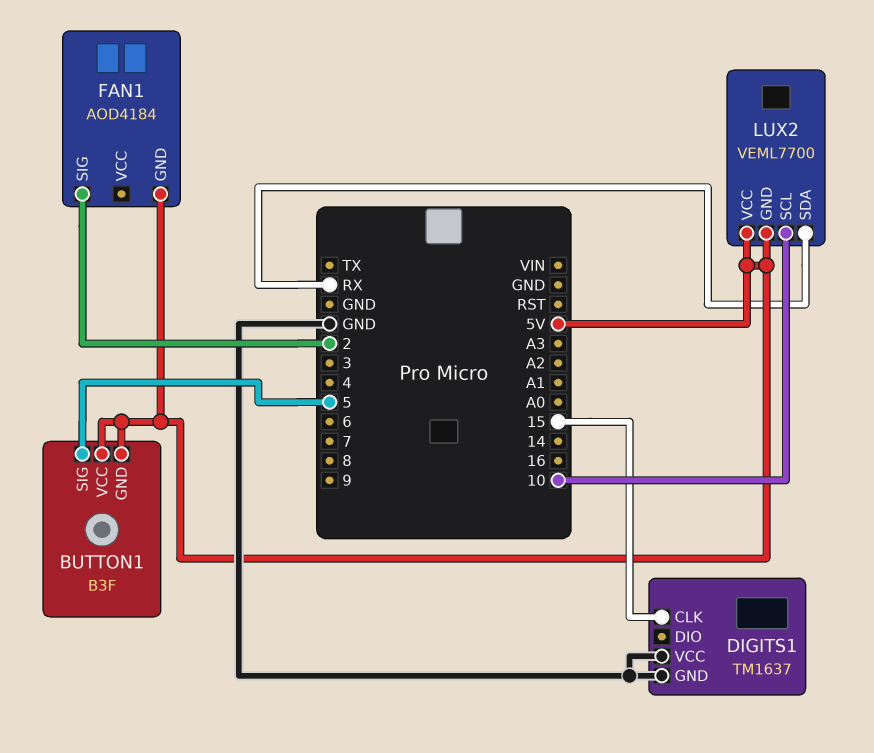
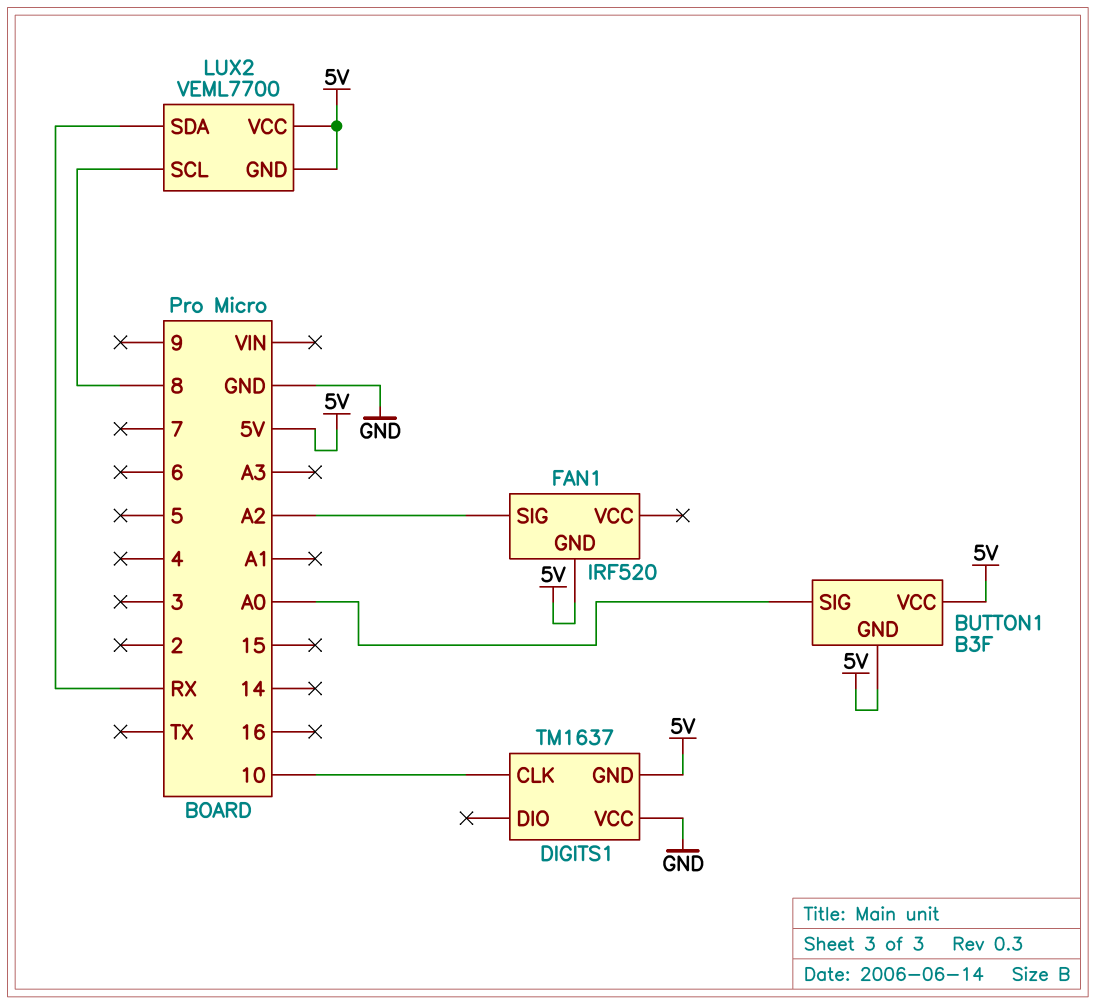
BUTTON1 pin SIG: 5 -> A0
DIGITS1 pin CLK: 15 -> 10
DIGITS1 pin GND: GND -> 5V
FAN1: AOD4184 -> IRF520
FAN1 pin SIG: 2 -> A2
LUX2 pin SCL: 10 -> 8

